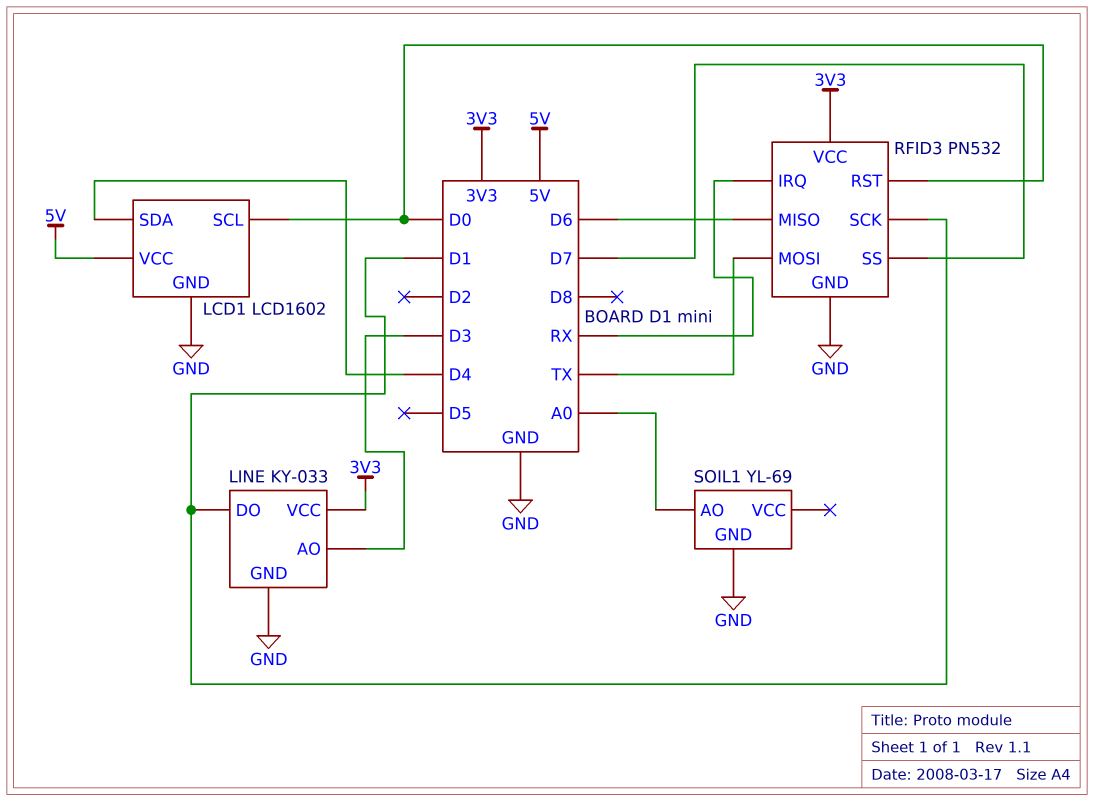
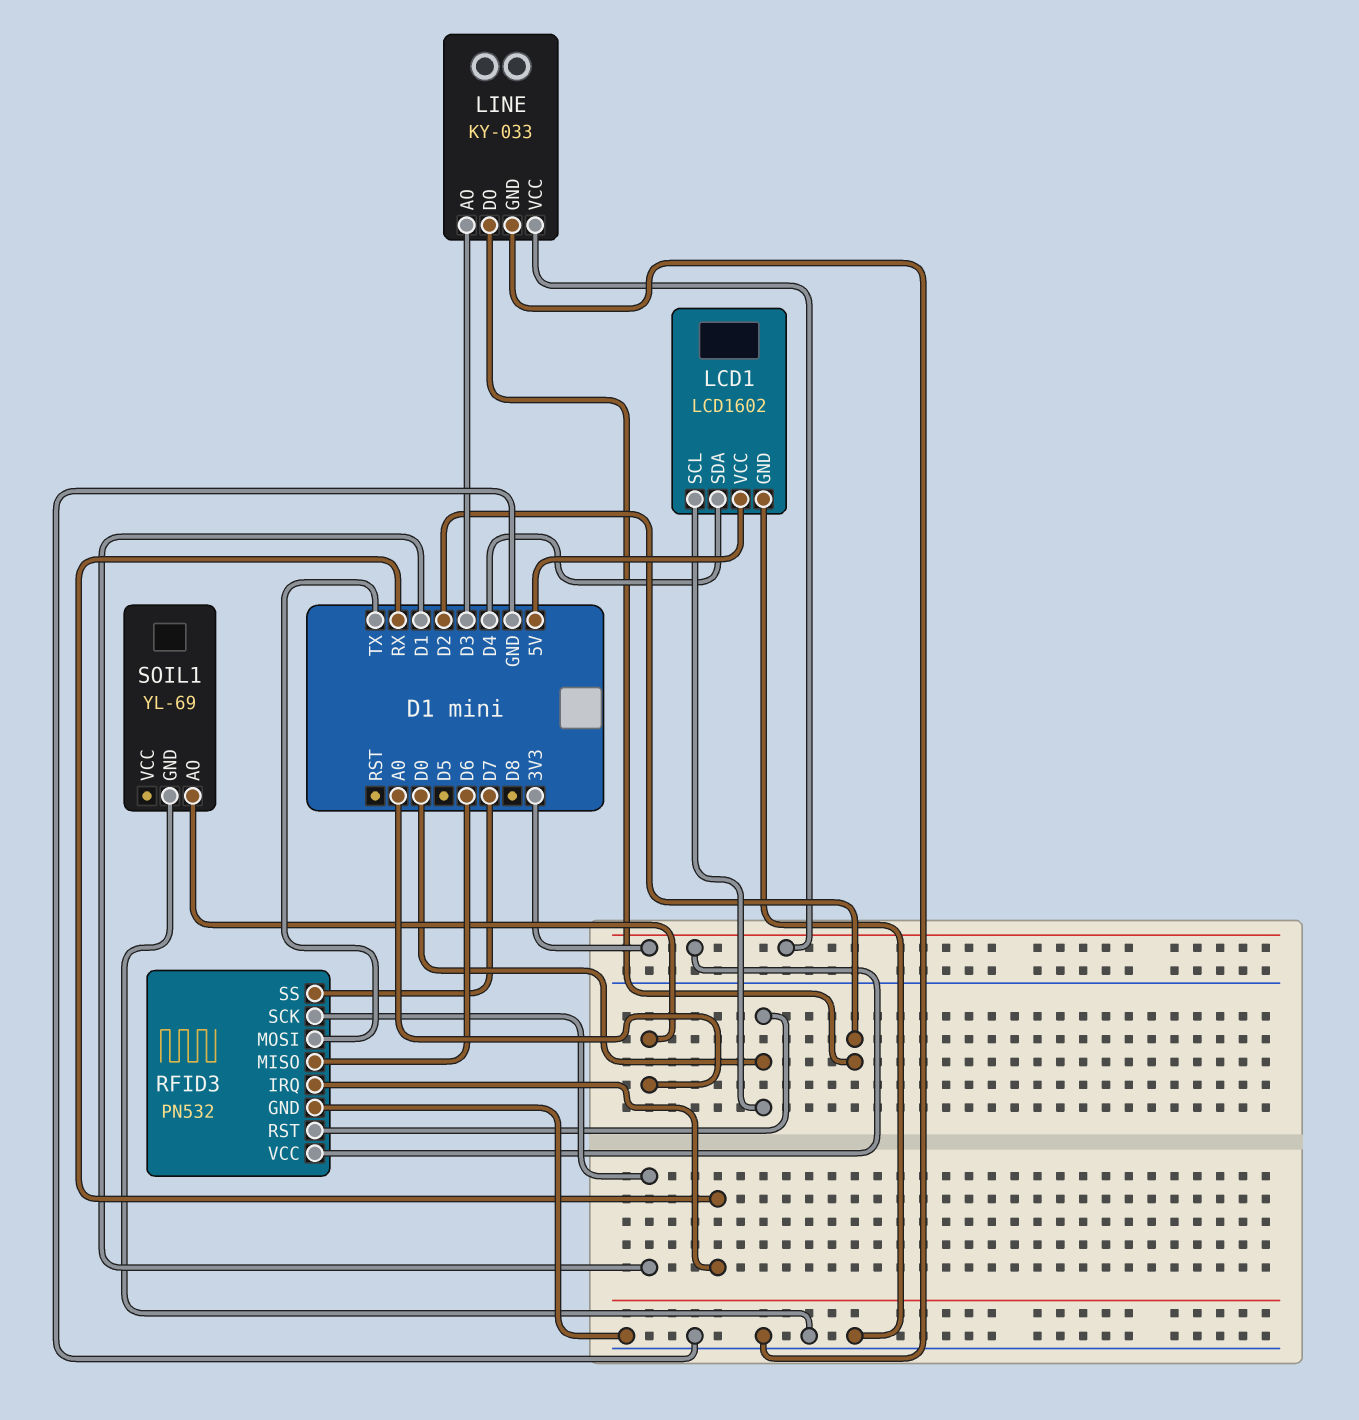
LINE pin DO: D1 -> D2

